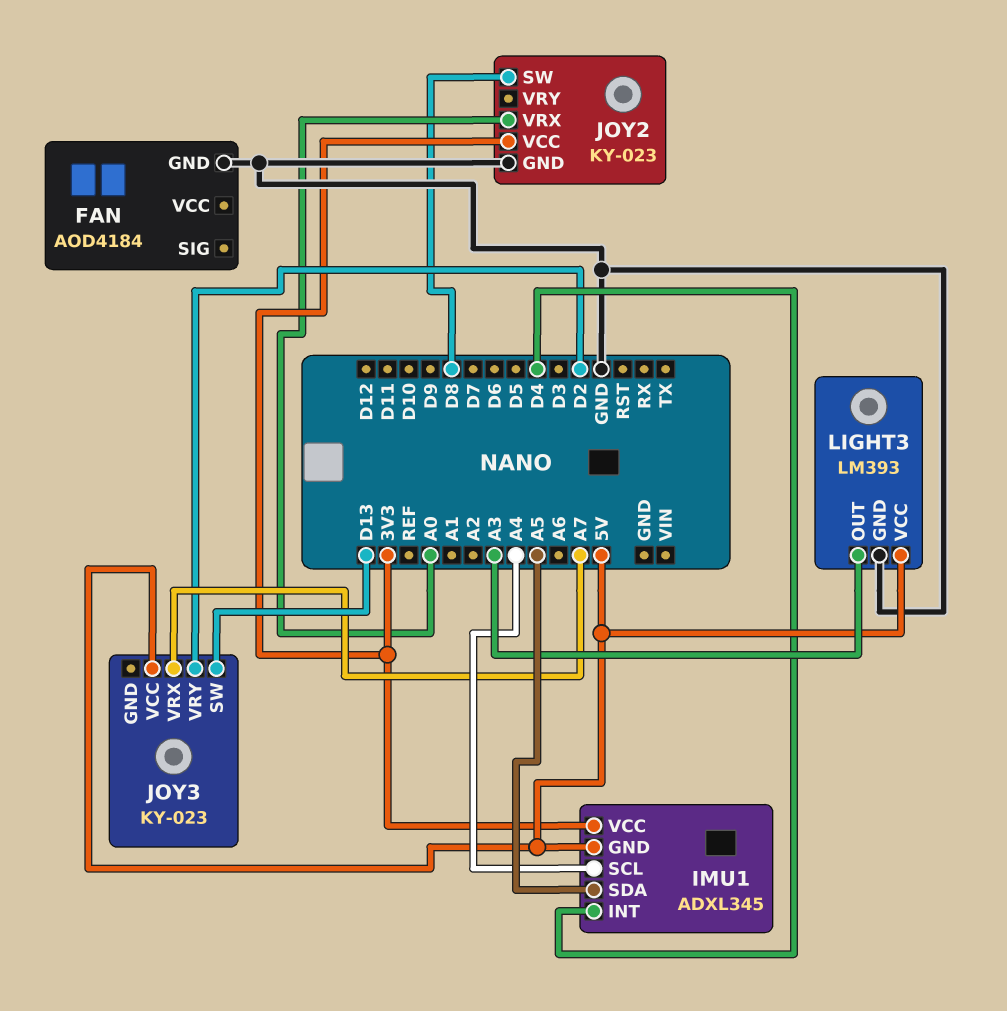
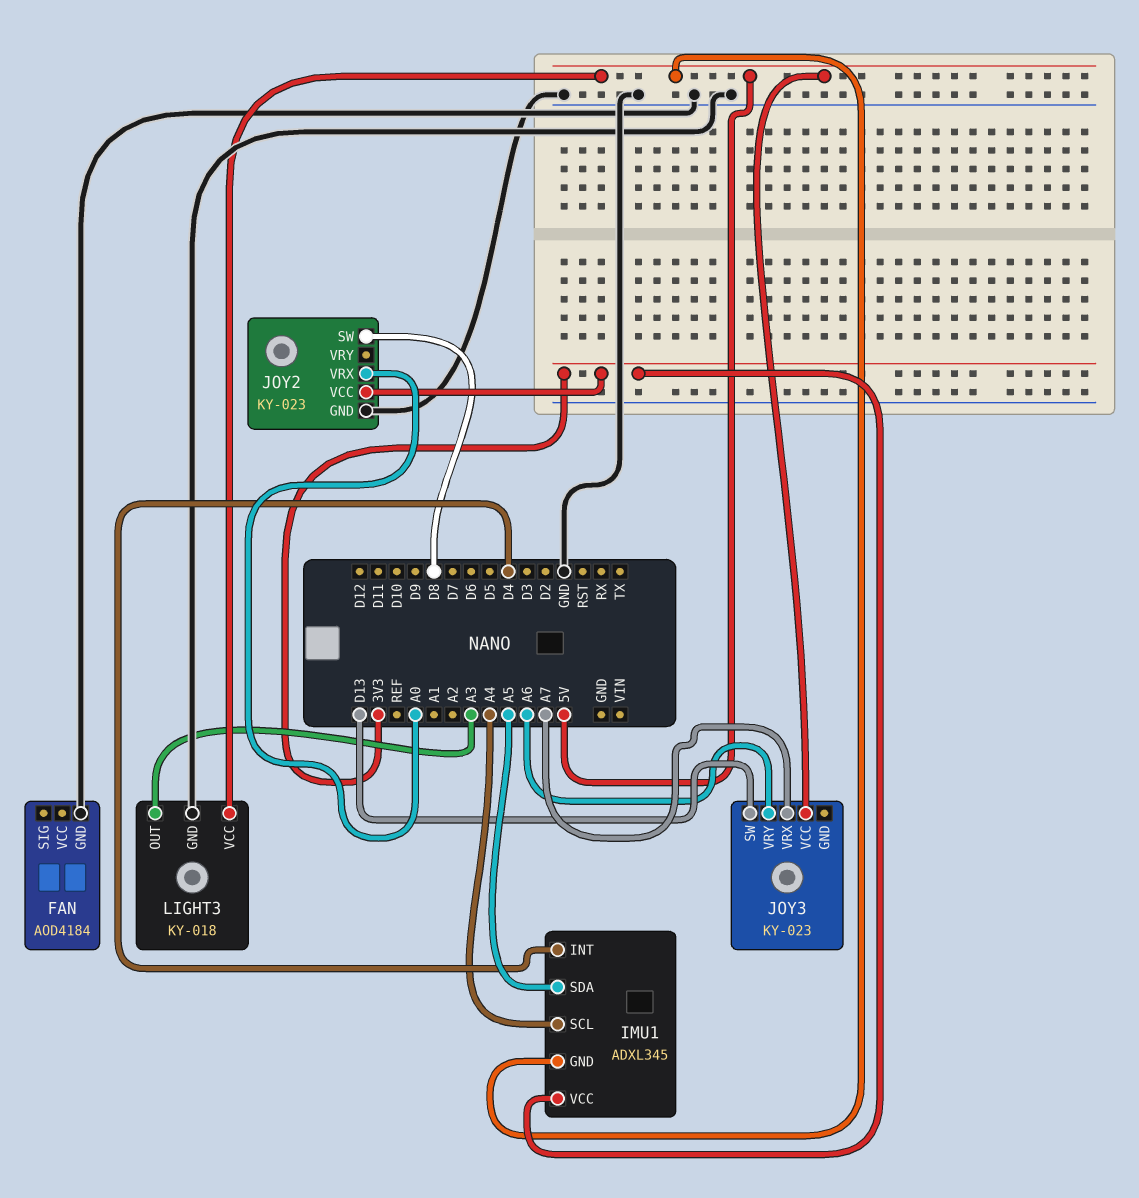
JOY3 pin VRY: D2 -> A6
LIGHT3: LM393 -> KY-018

